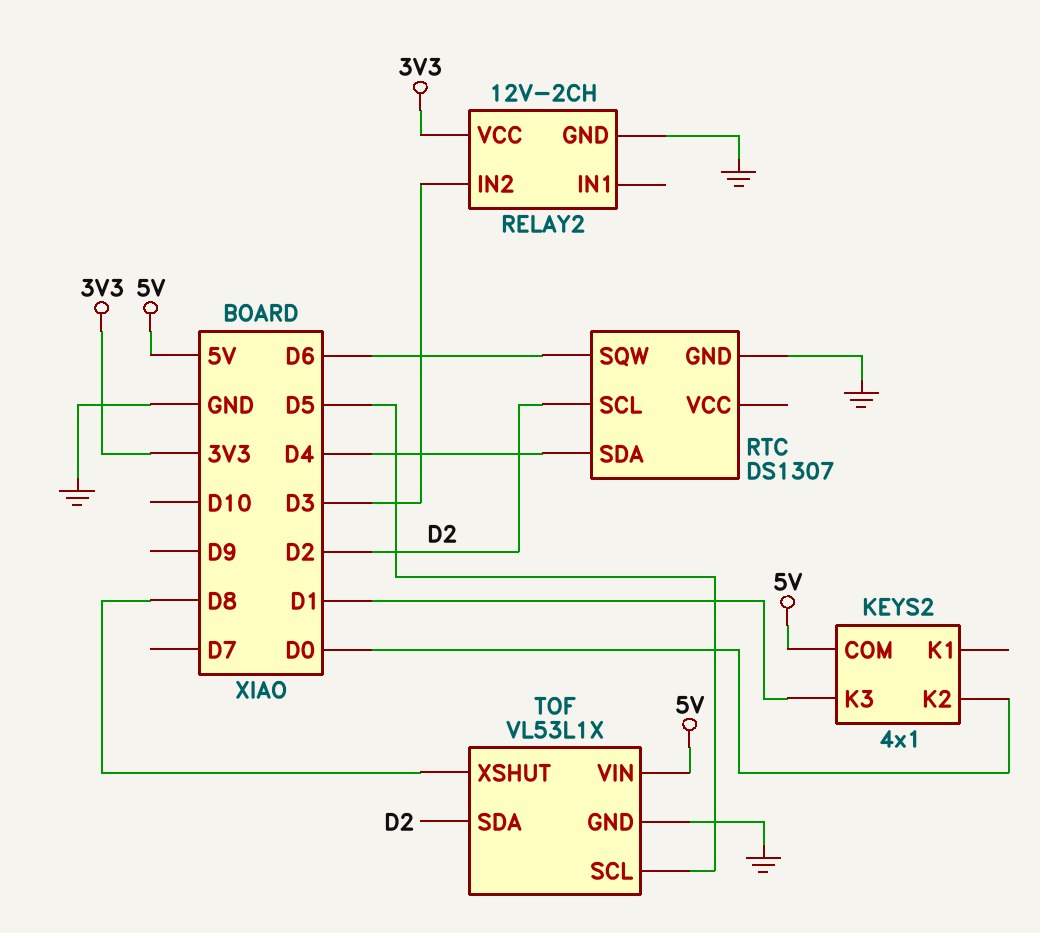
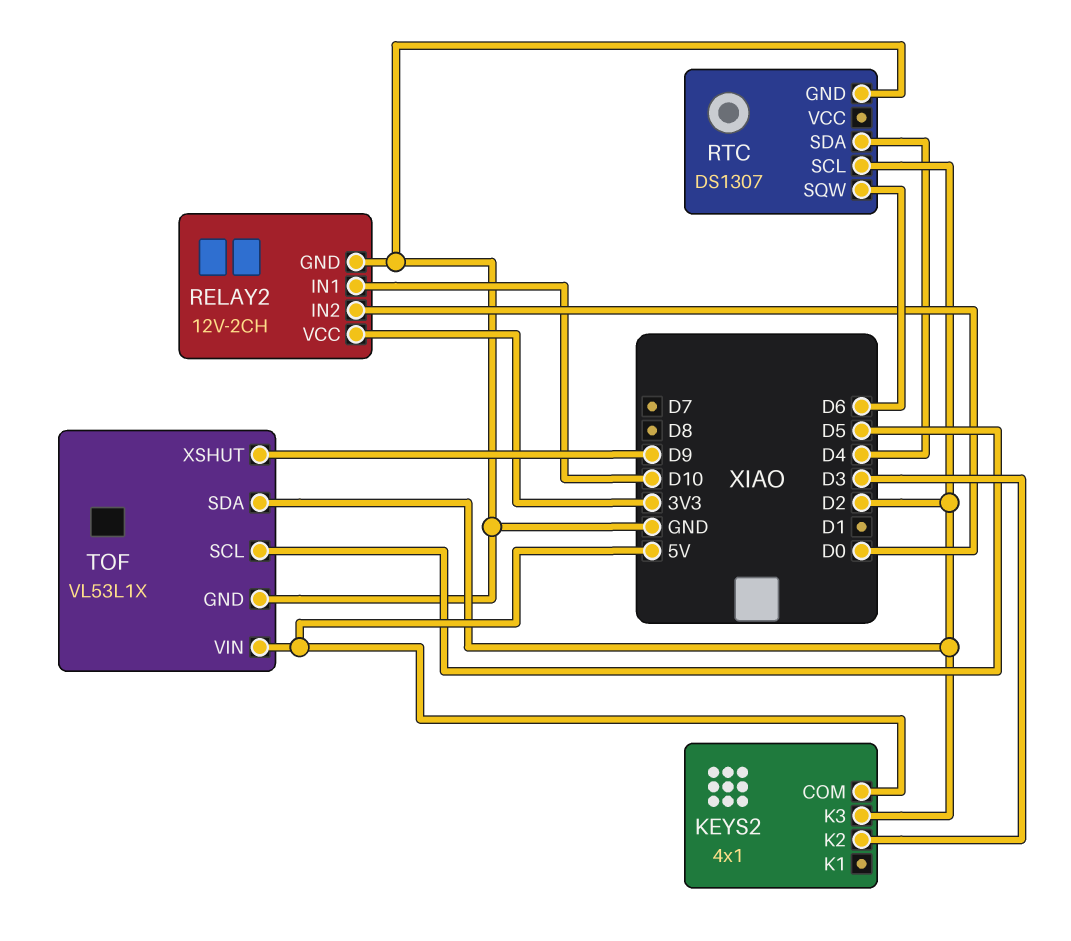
KEYS2 pin K2: D0 -> D3
KEYS2 pin K3: D1 -> D2
RELAY2 pin IN1: none -> D10
RELAY2 pin IN2: D3 -> D0
TOF pin XSHUT: D8 -> D9

